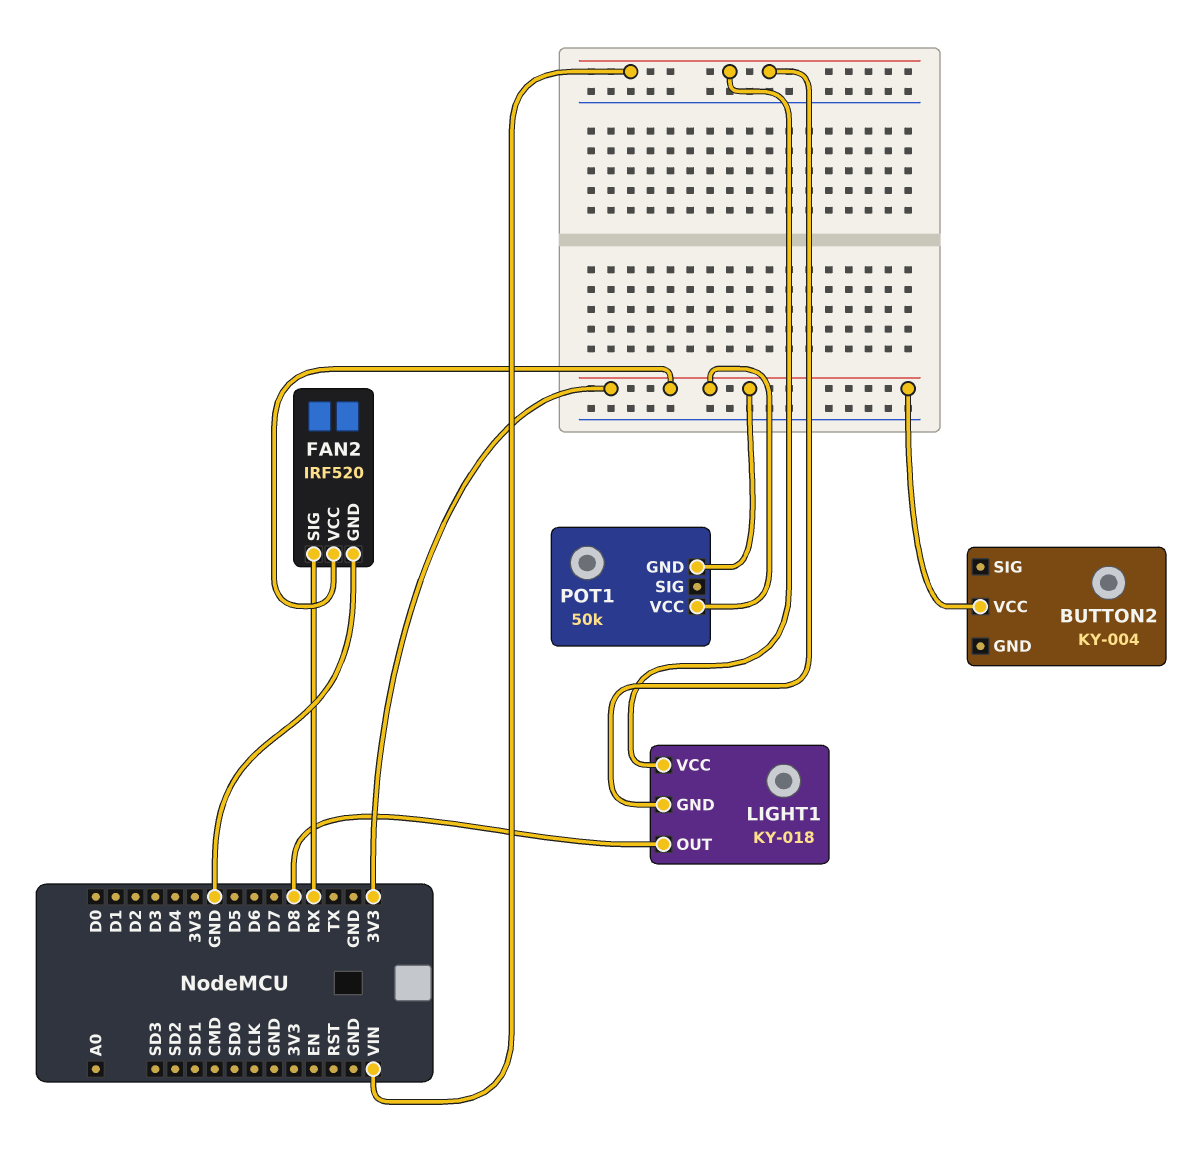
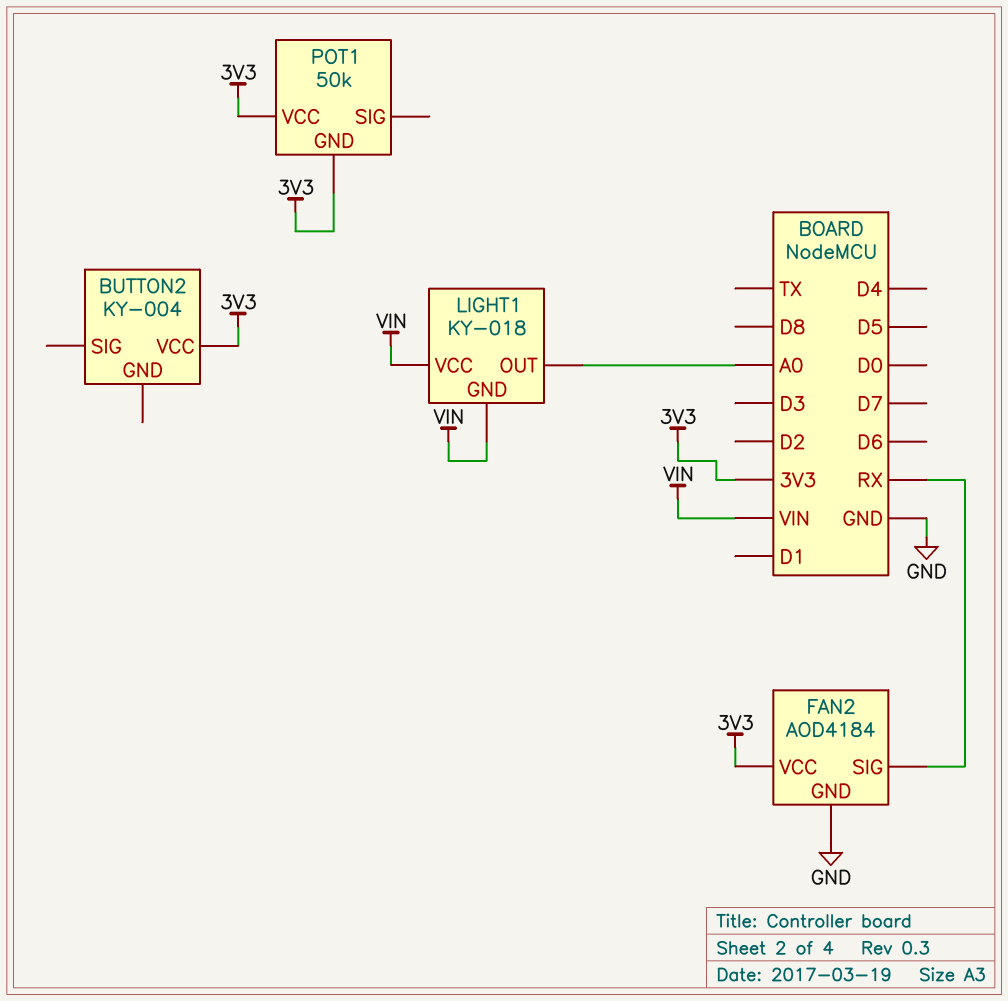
FAN2: IRF520 -> AOD4184
LIGHT1 pin OUT: D8 -> A0

